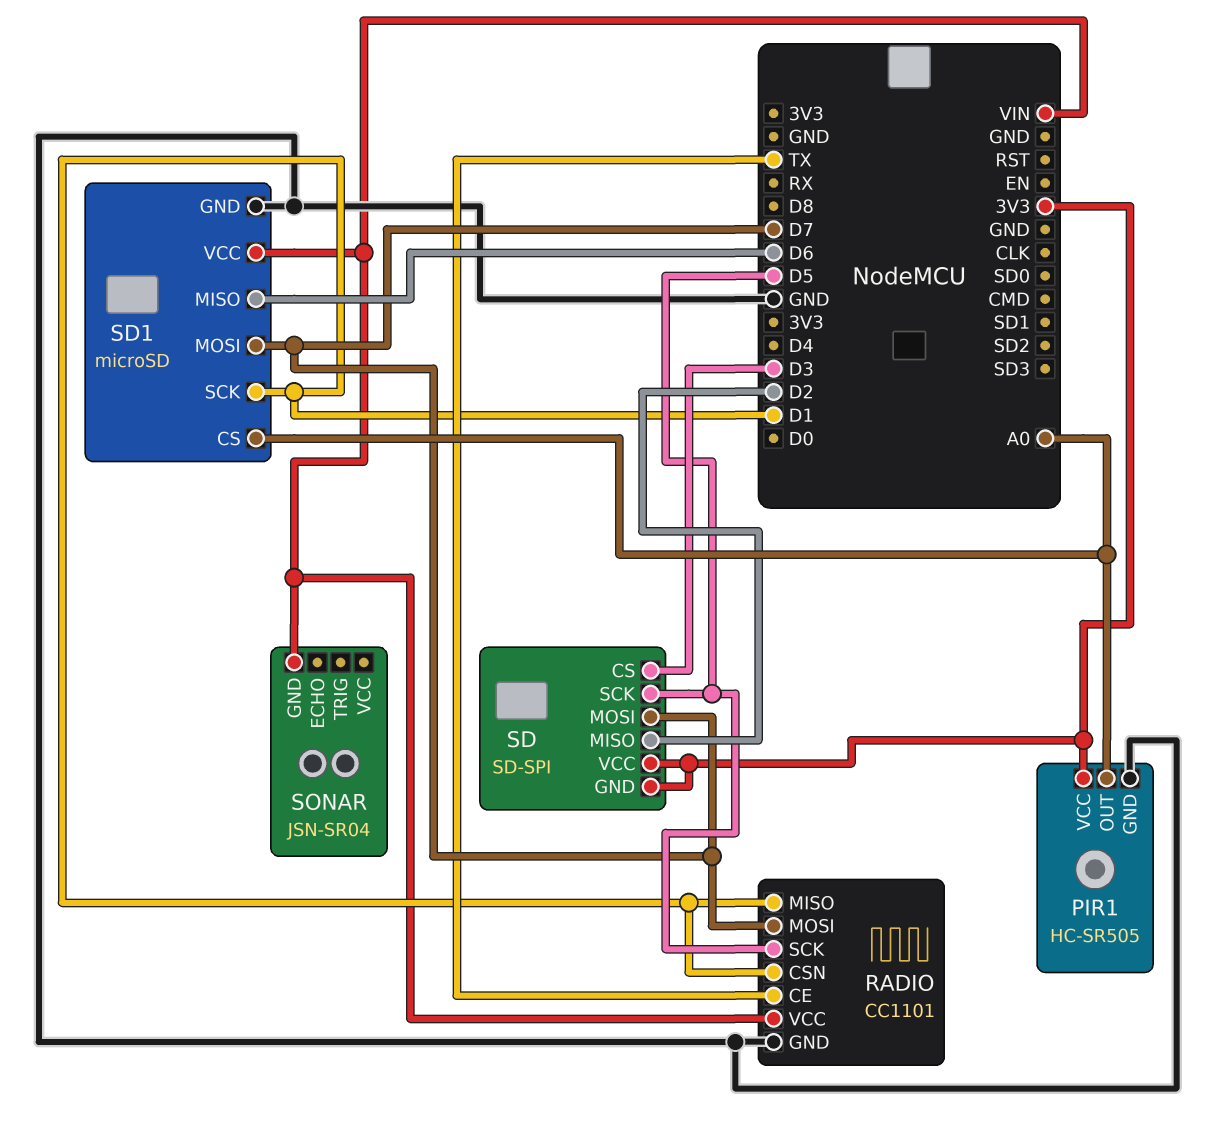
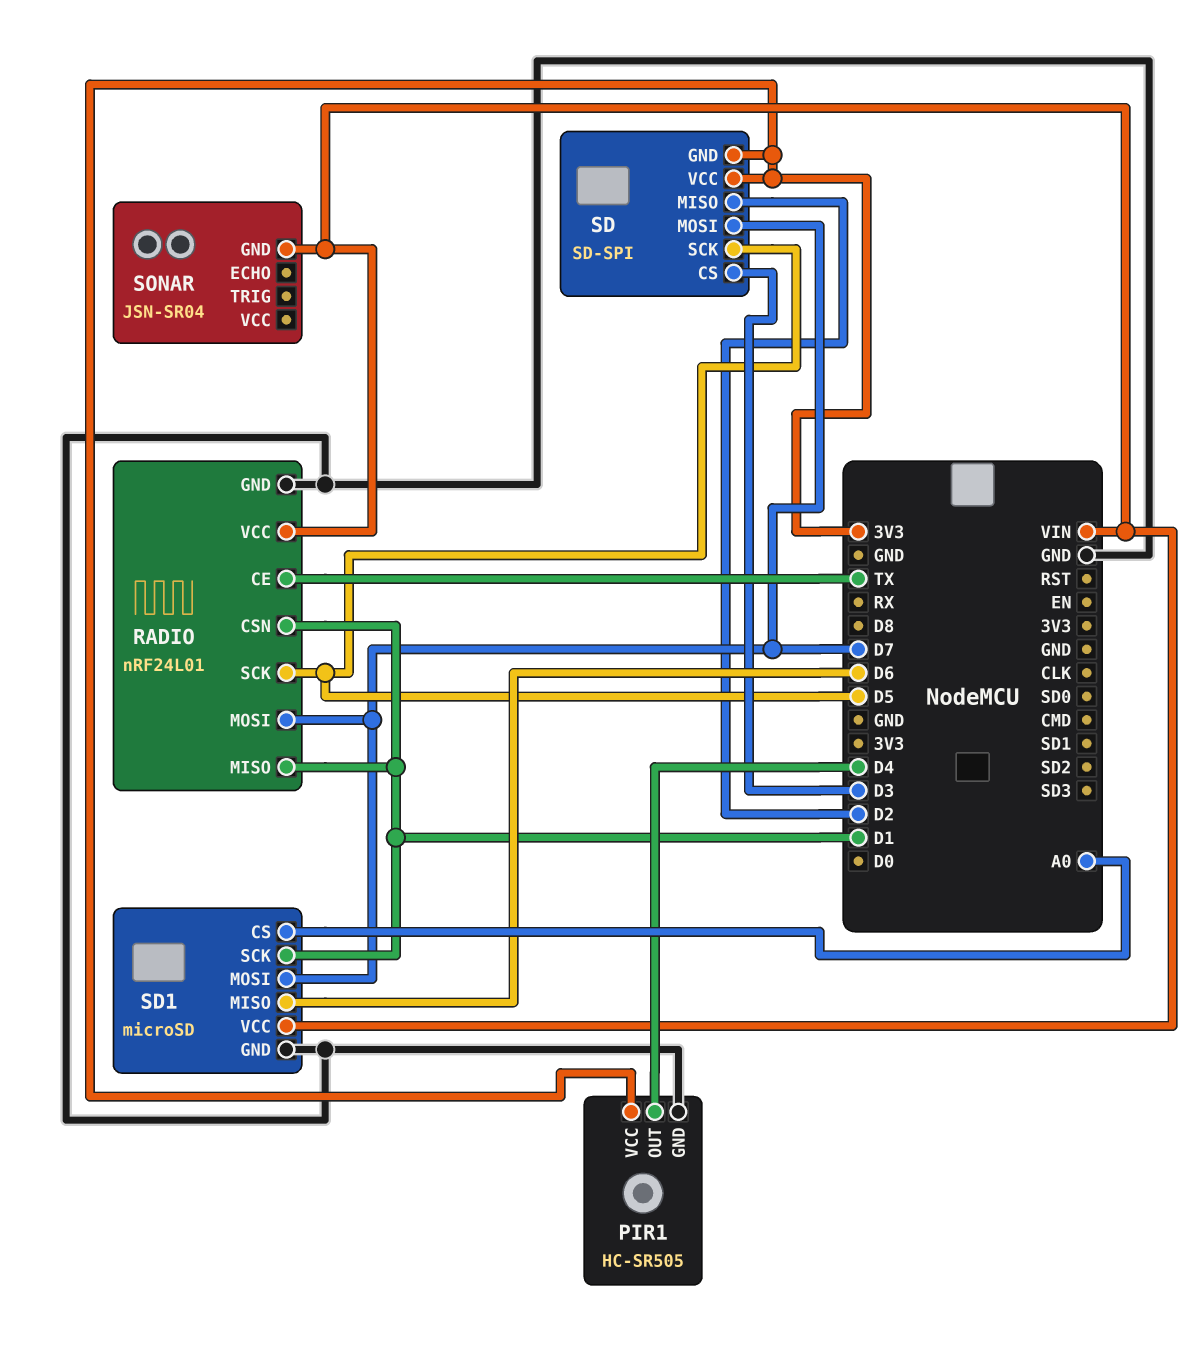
PIR1 pin OUT: A0 -> D4
RADIO: CC1101 -> nRF24L01

